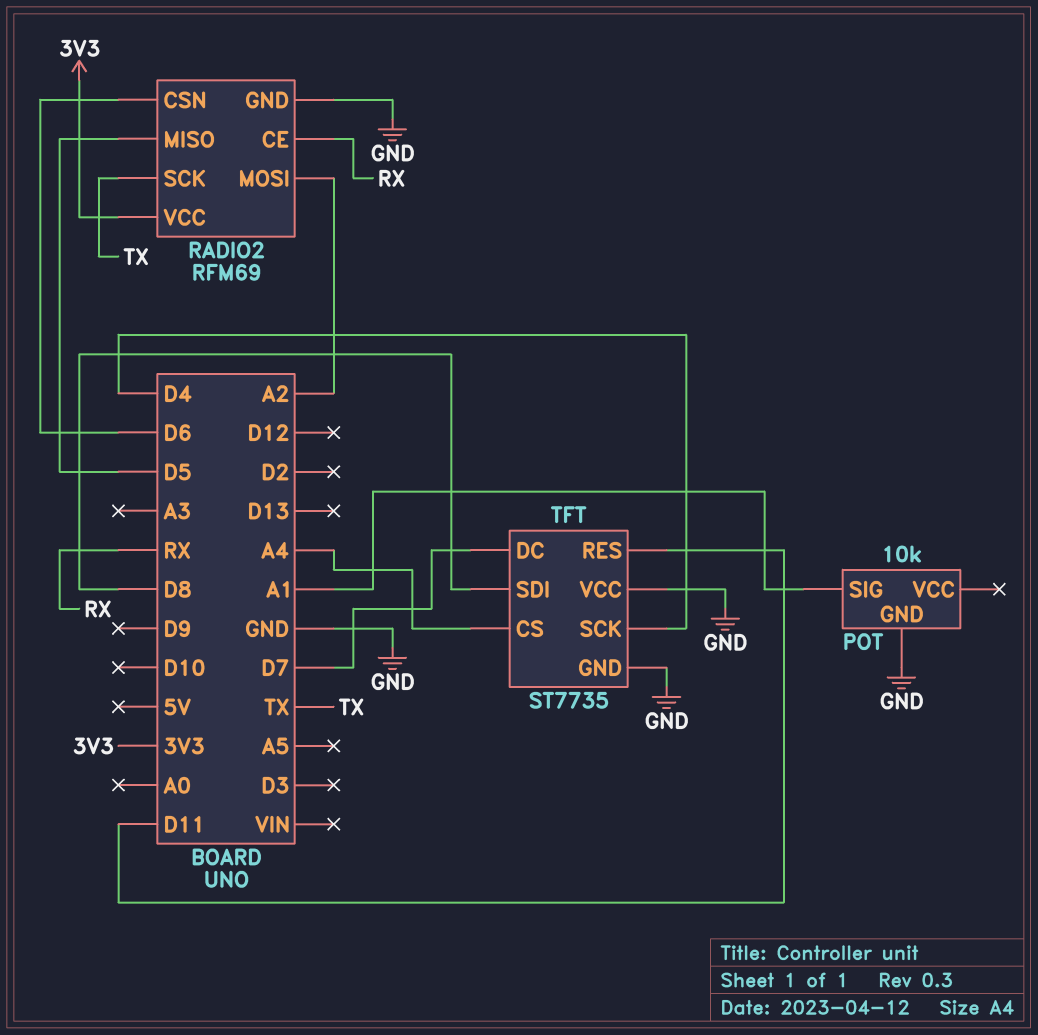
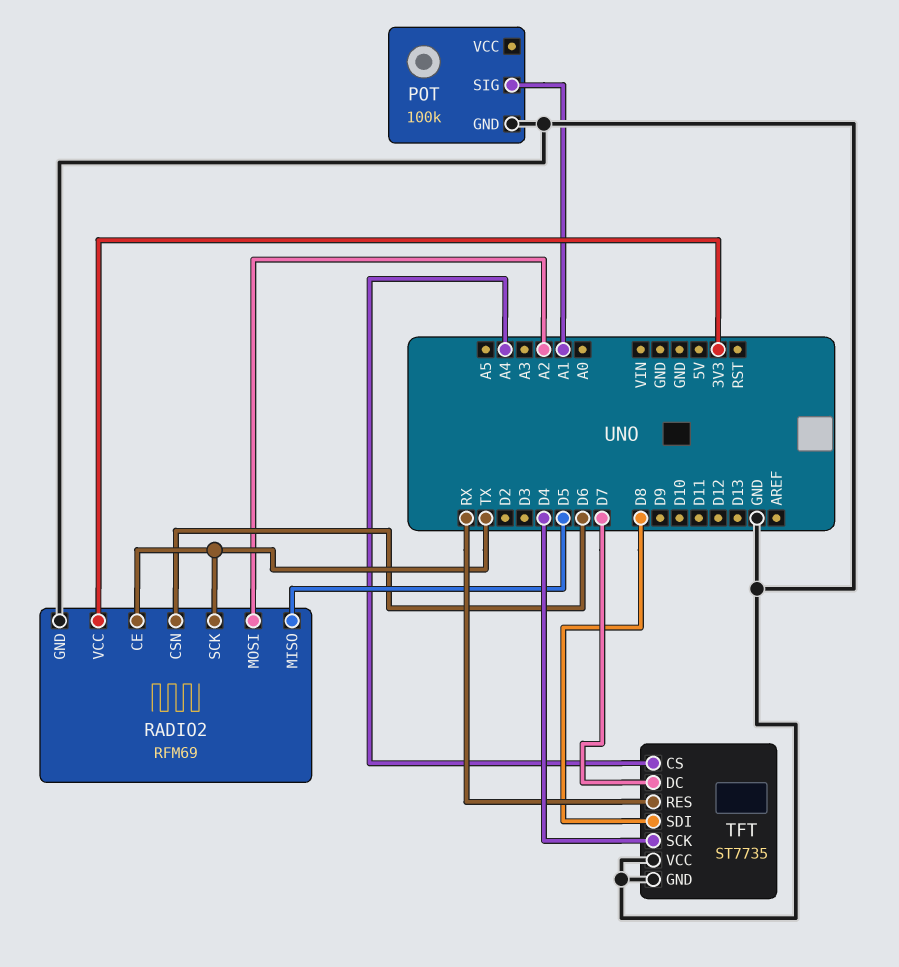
POT: 10k -> 100k
RADIO2 pin CE: RX -> TX
TFT pin RES: D11 -> RX

